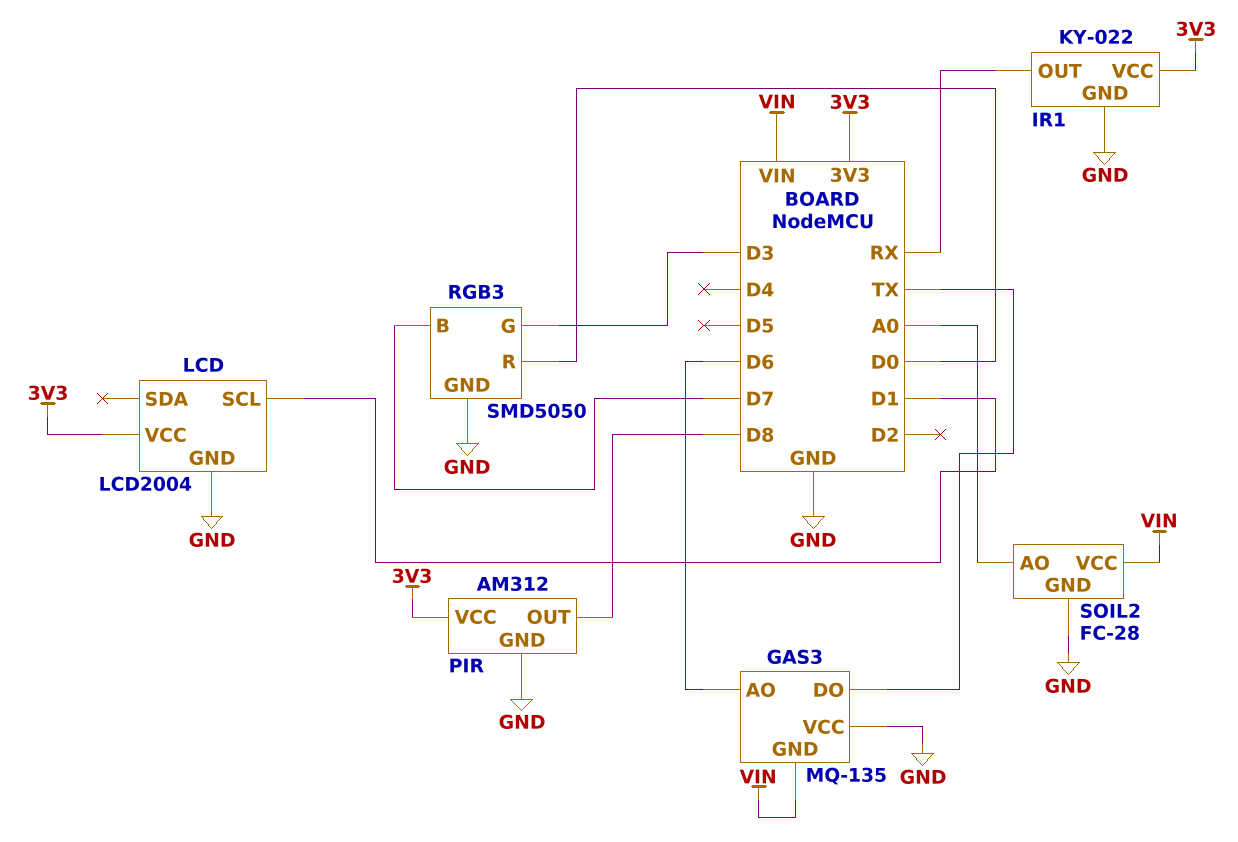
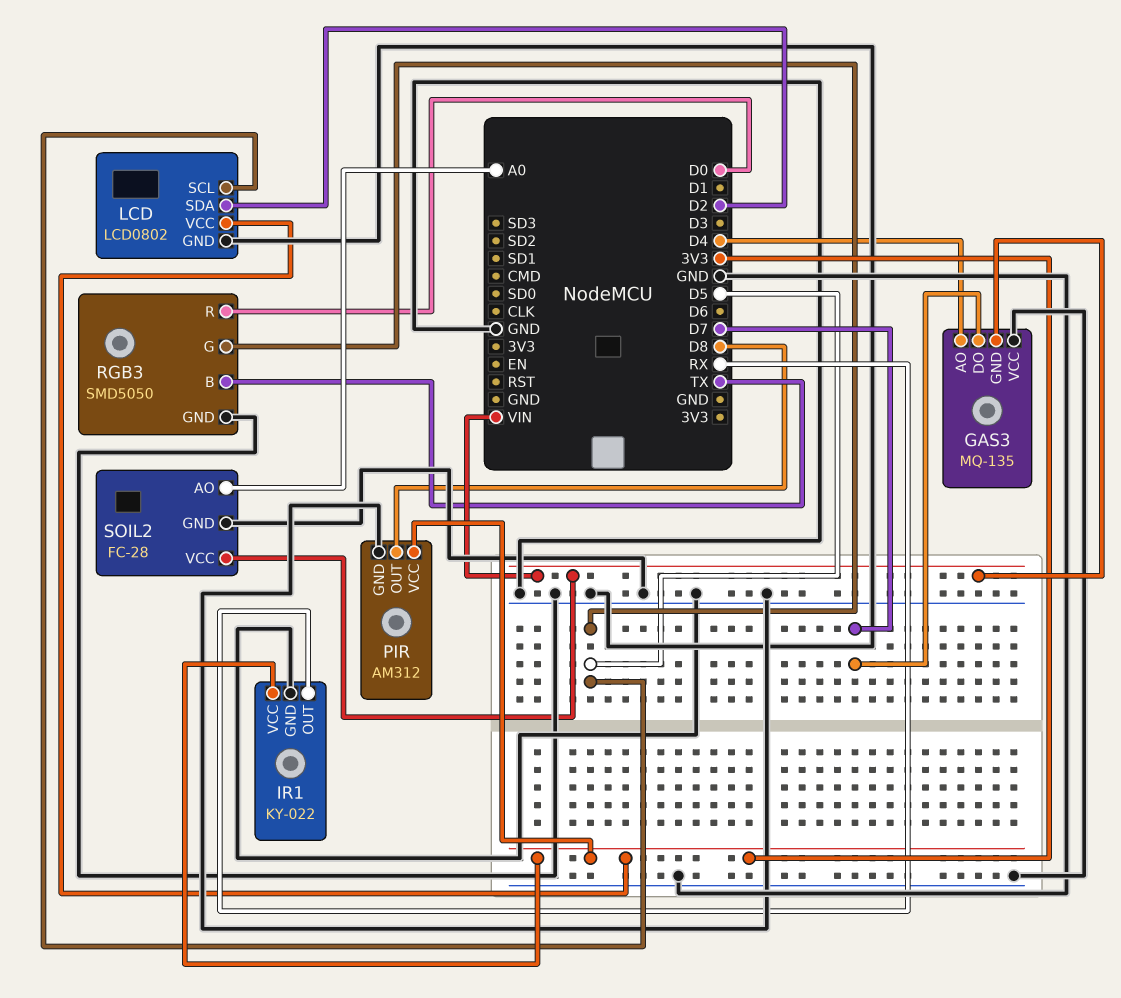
GAS3 pin AO: D6 -> D4
GAS3 pin DO: TX -> D7
LCD: LCD2004 -> LCD0802
LCD pin SCL: D1 -> D5
LCD pin SDA: none -> D2
RGB3 pin B: D7 -> TX
RGB3 pin G: D3 -> D5

